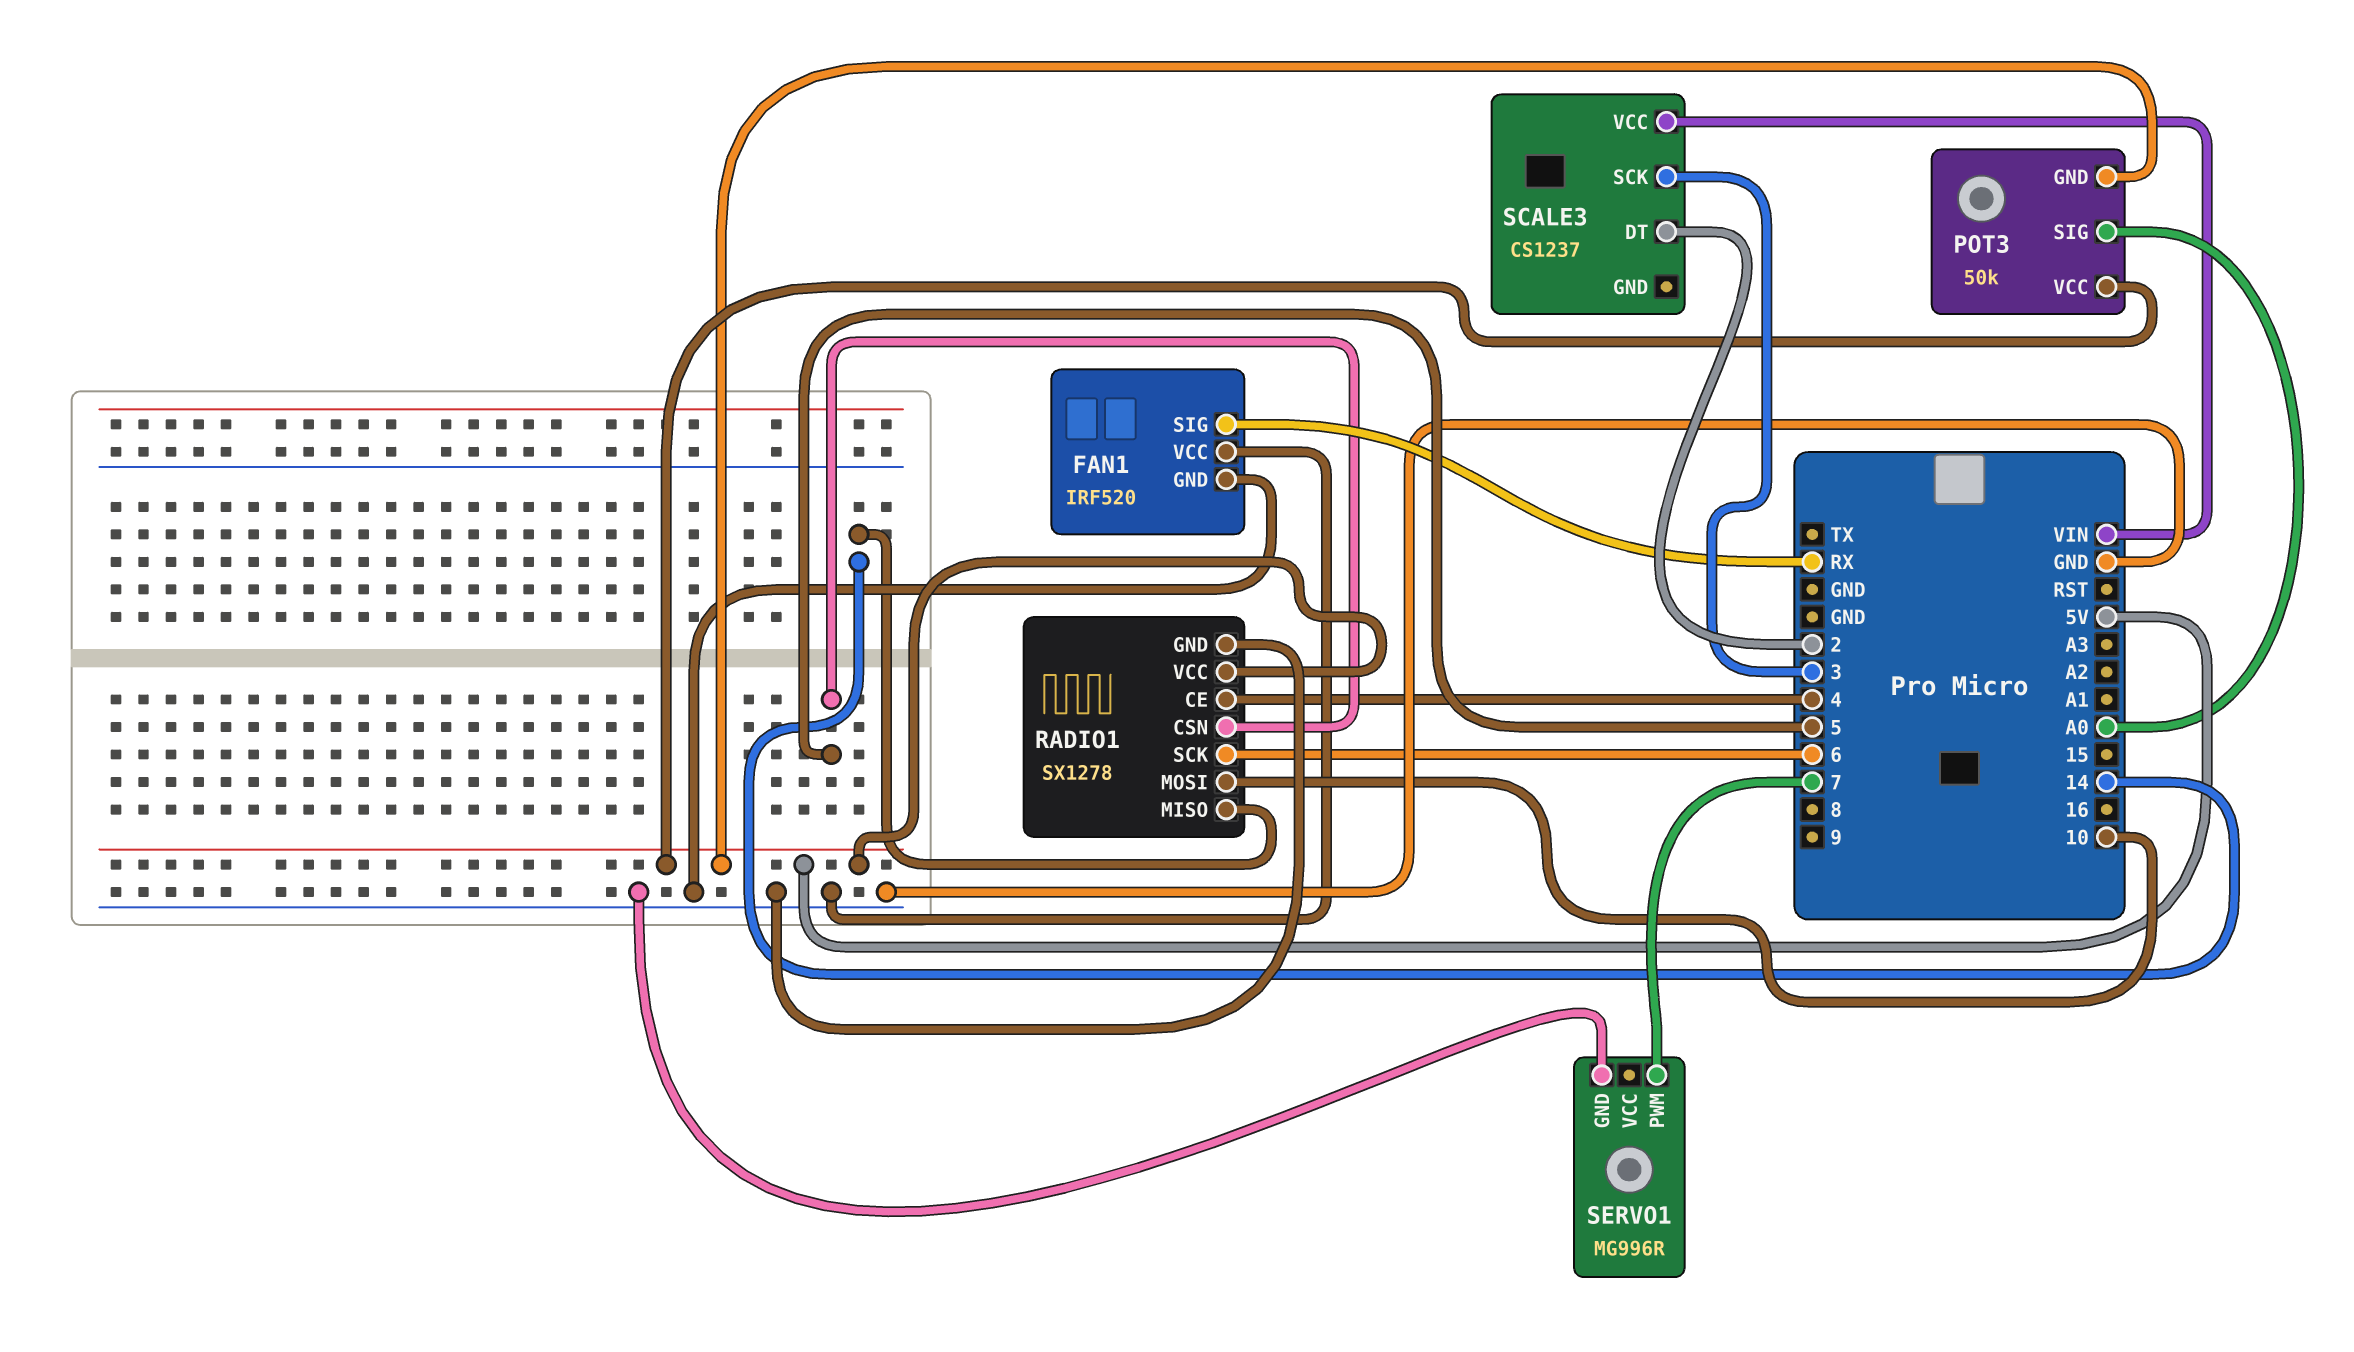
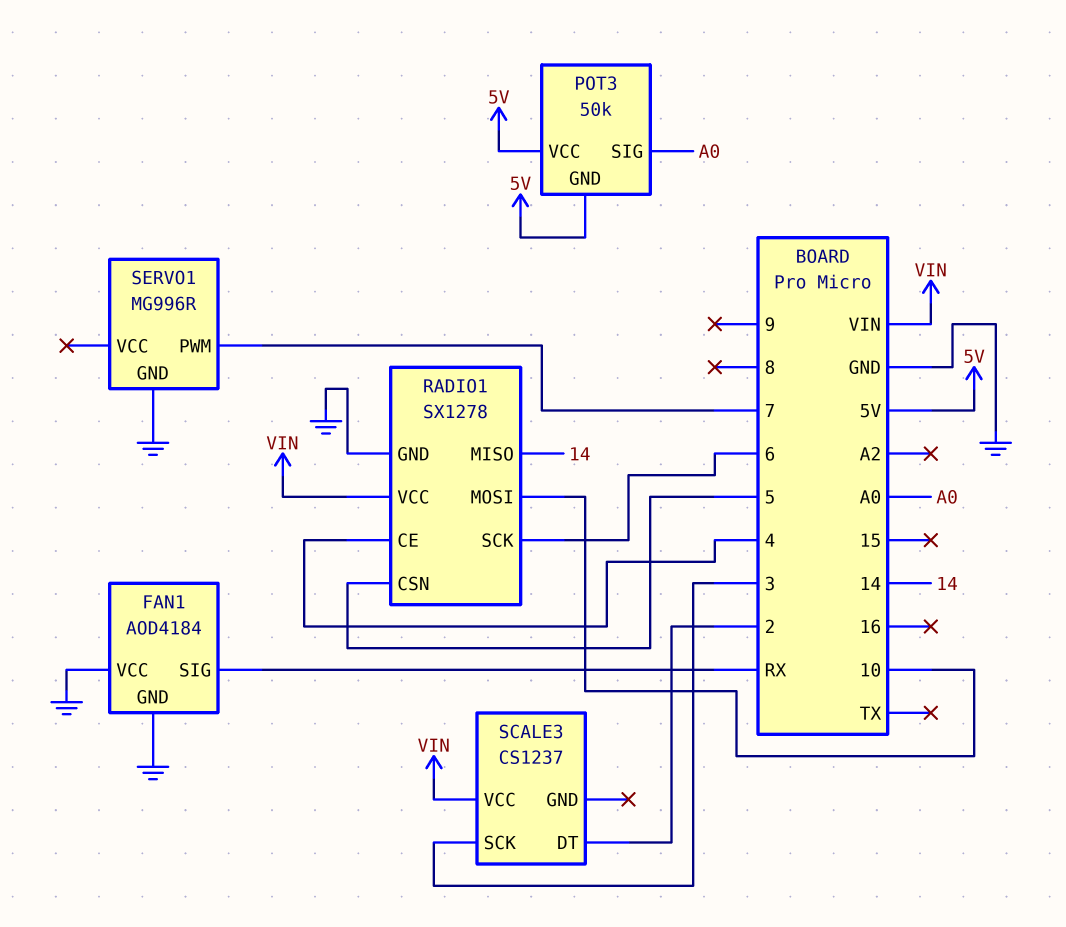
FAN1: IRF520 -> AOD4184
RADIO1 pin VCC: 5V -> VIN

